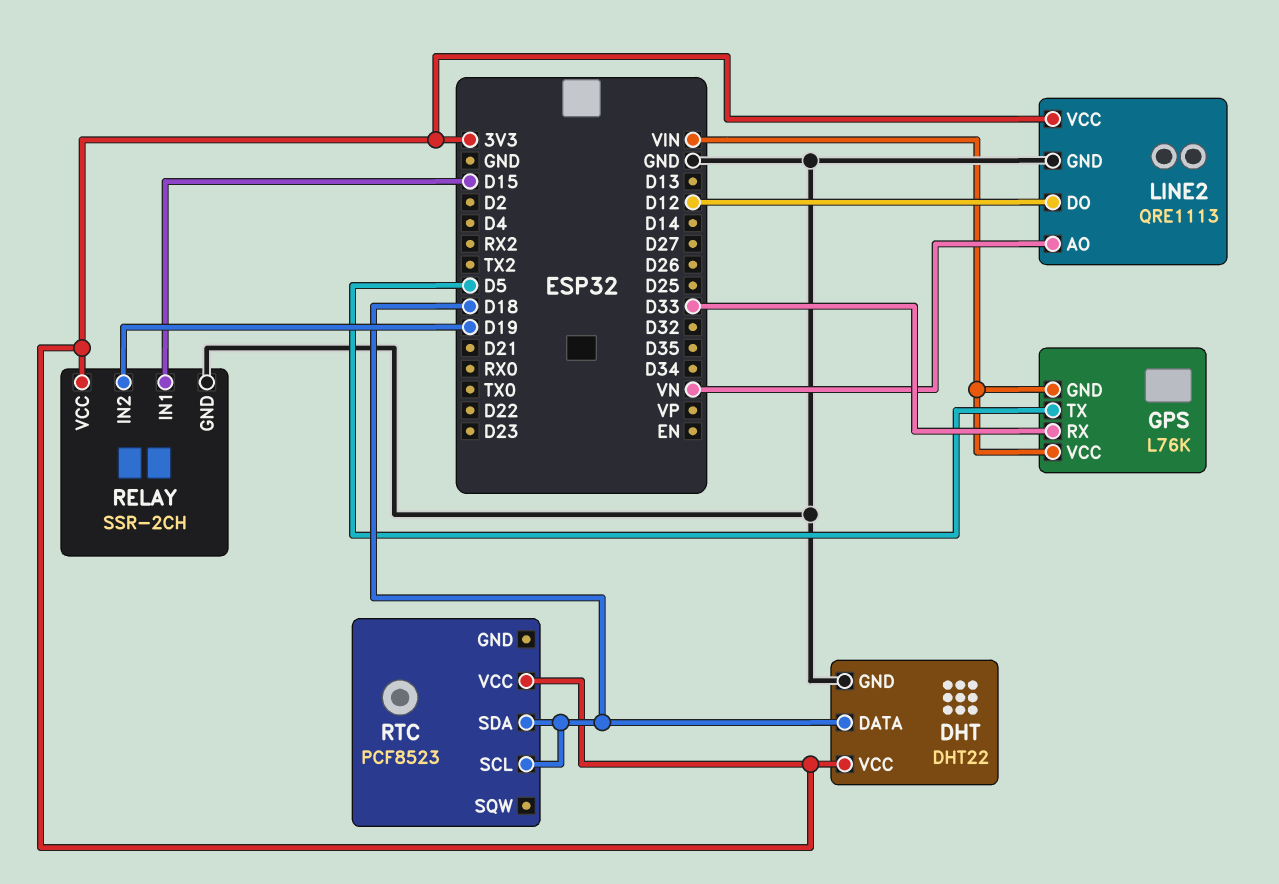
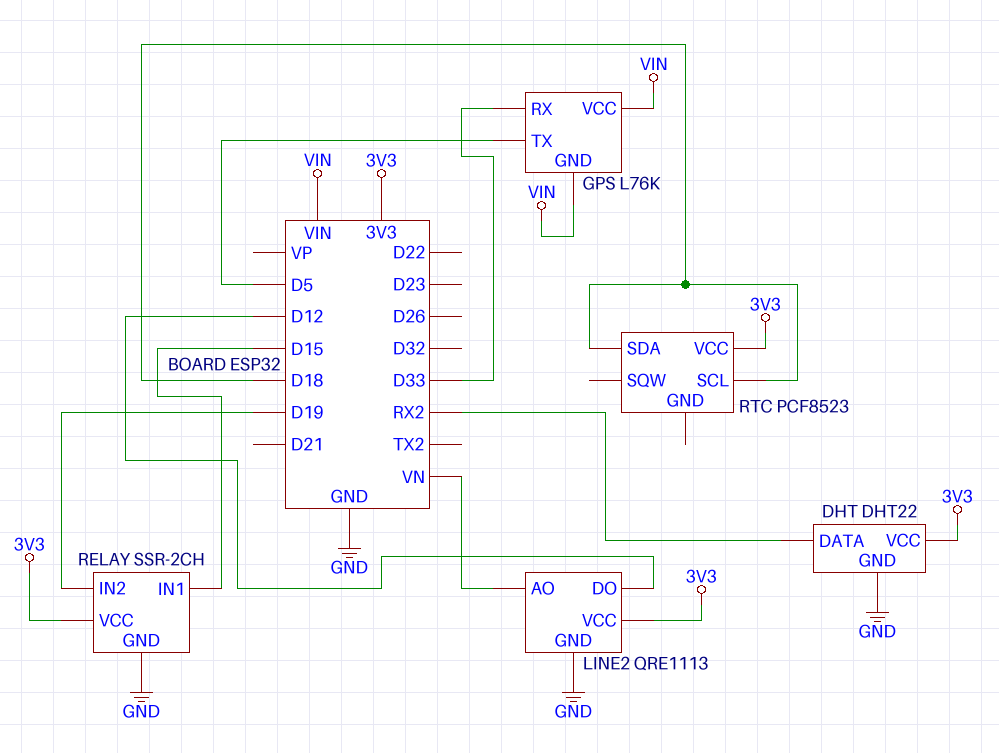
DHT pin DATA: D18 -> RX2

